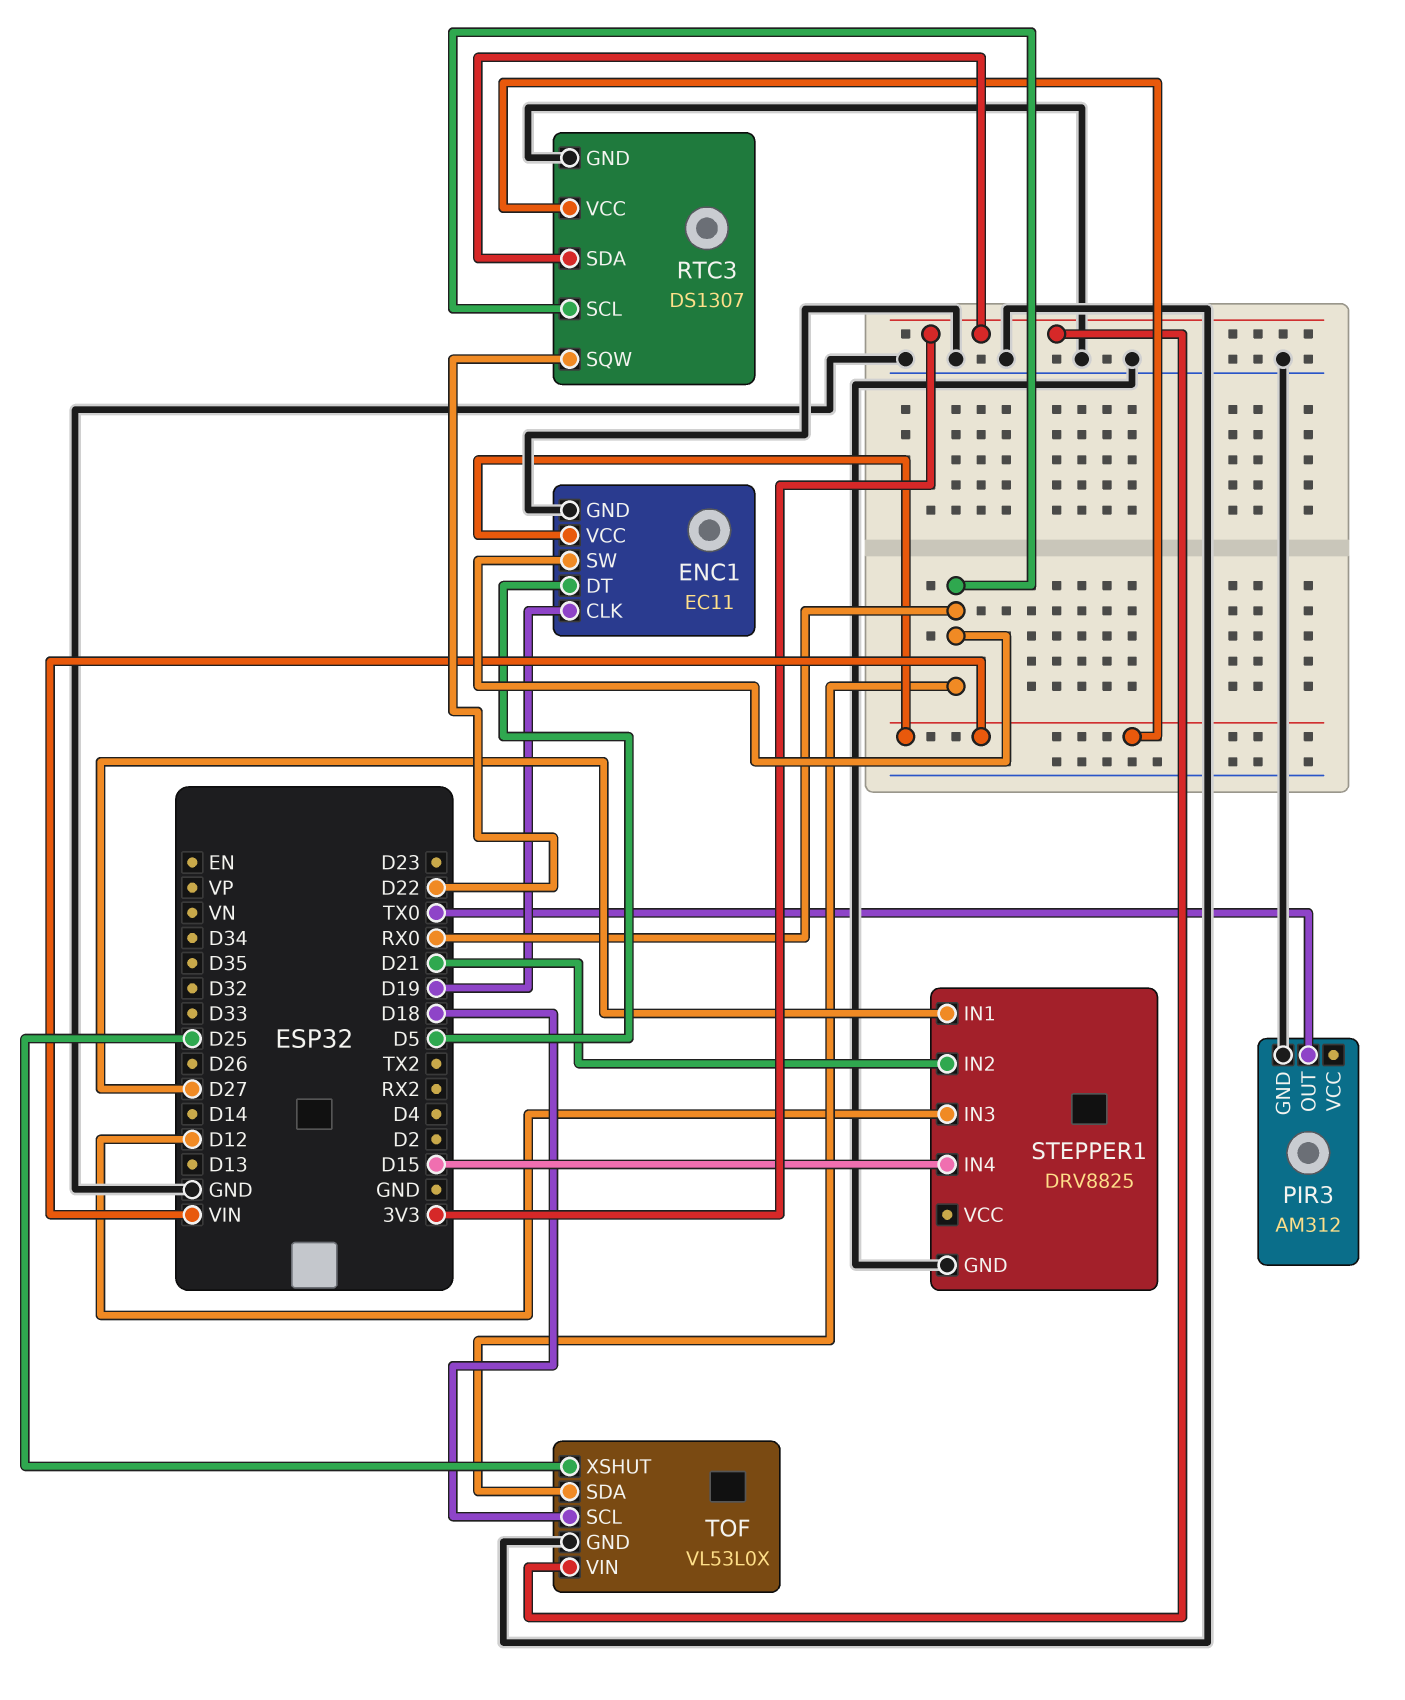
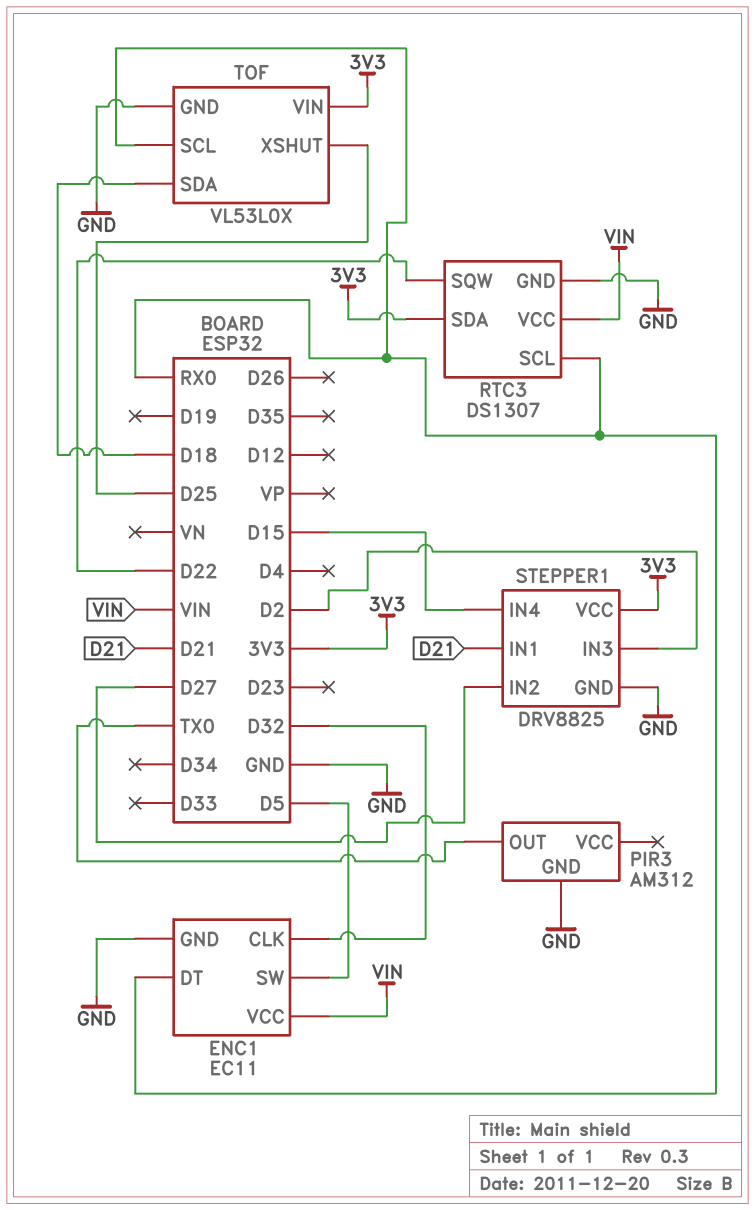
ENC1 pin CLK: D19 -> D32
ENC1 pin DT: D5 -> RX0
ENC1 pin SW: RX0 -> D5
STEPPER1 pin IN1: D27 -> D21
STEPPER1 pin IN2: D21 -> D27
STEPPER1 pin IN3: D12 -> D2
STEPPER1 pin VCC: none -> 3V3
TOF pin SCL: D18 -> RX0
TOF pin SDA: RX0 -> D18

